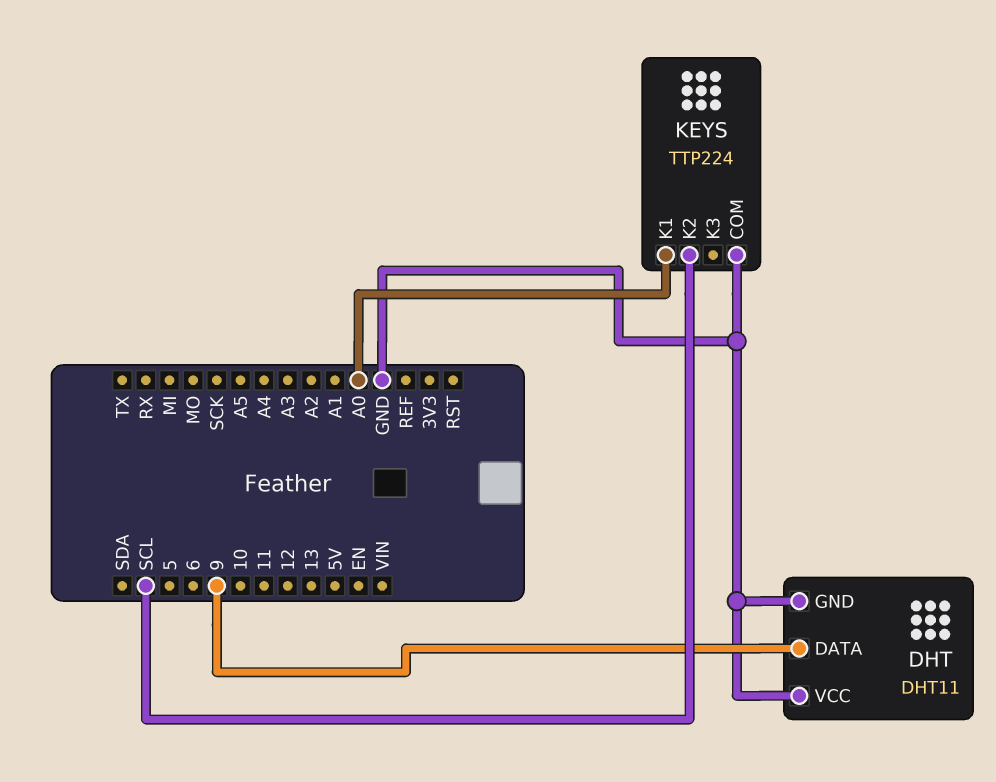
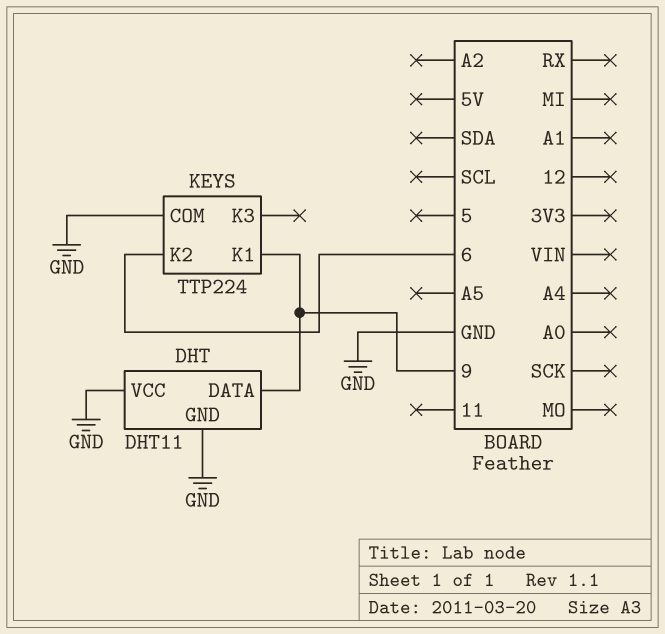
KEYS pin K1: A0 -> 9
KEYS pin K2: SCL -> 6

